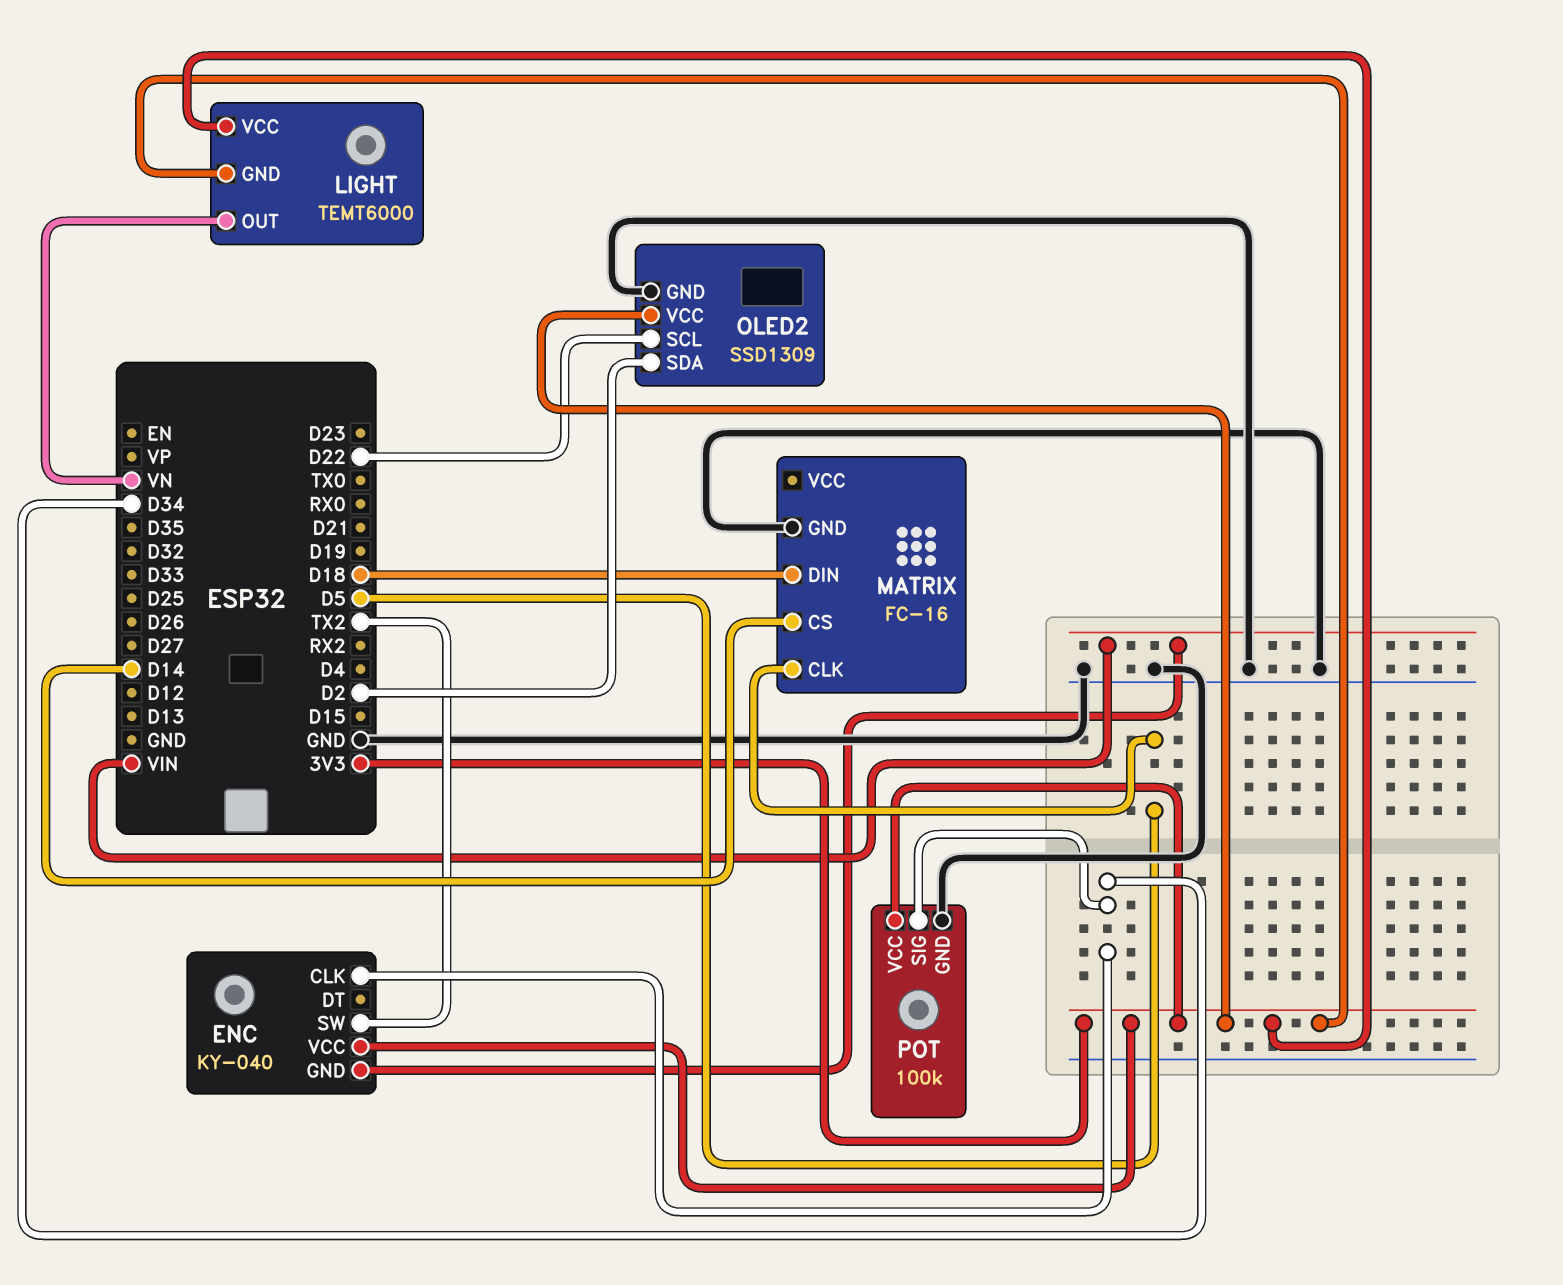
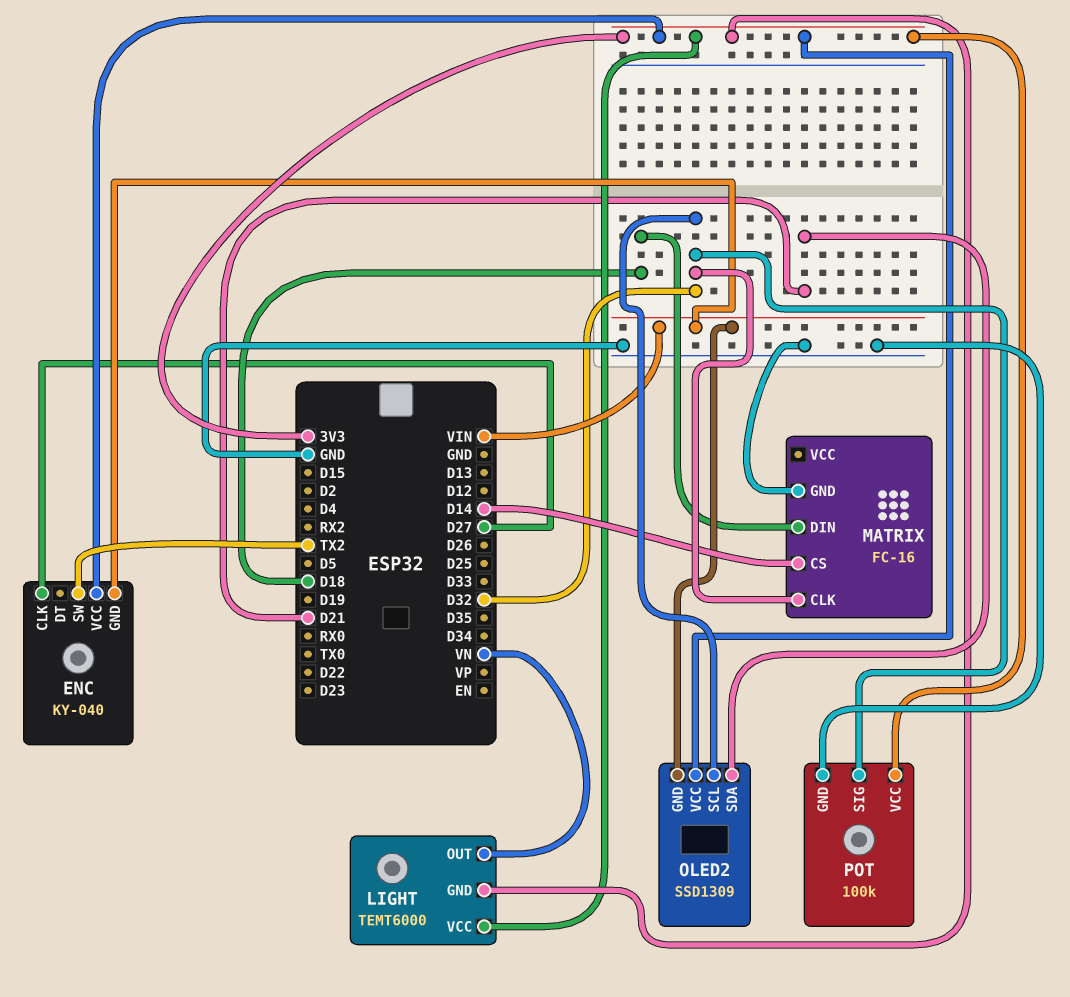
ENC pin CLK: D34 -> D27
MATRIX pin CLK: D5 -> D32
OLED2 pin GND: GND -> VIN
OLED2 pin SCL: D22 -> D32
OLED2 pin SDA: D2 -> D21
POT pin SIG: D34 -> D32

